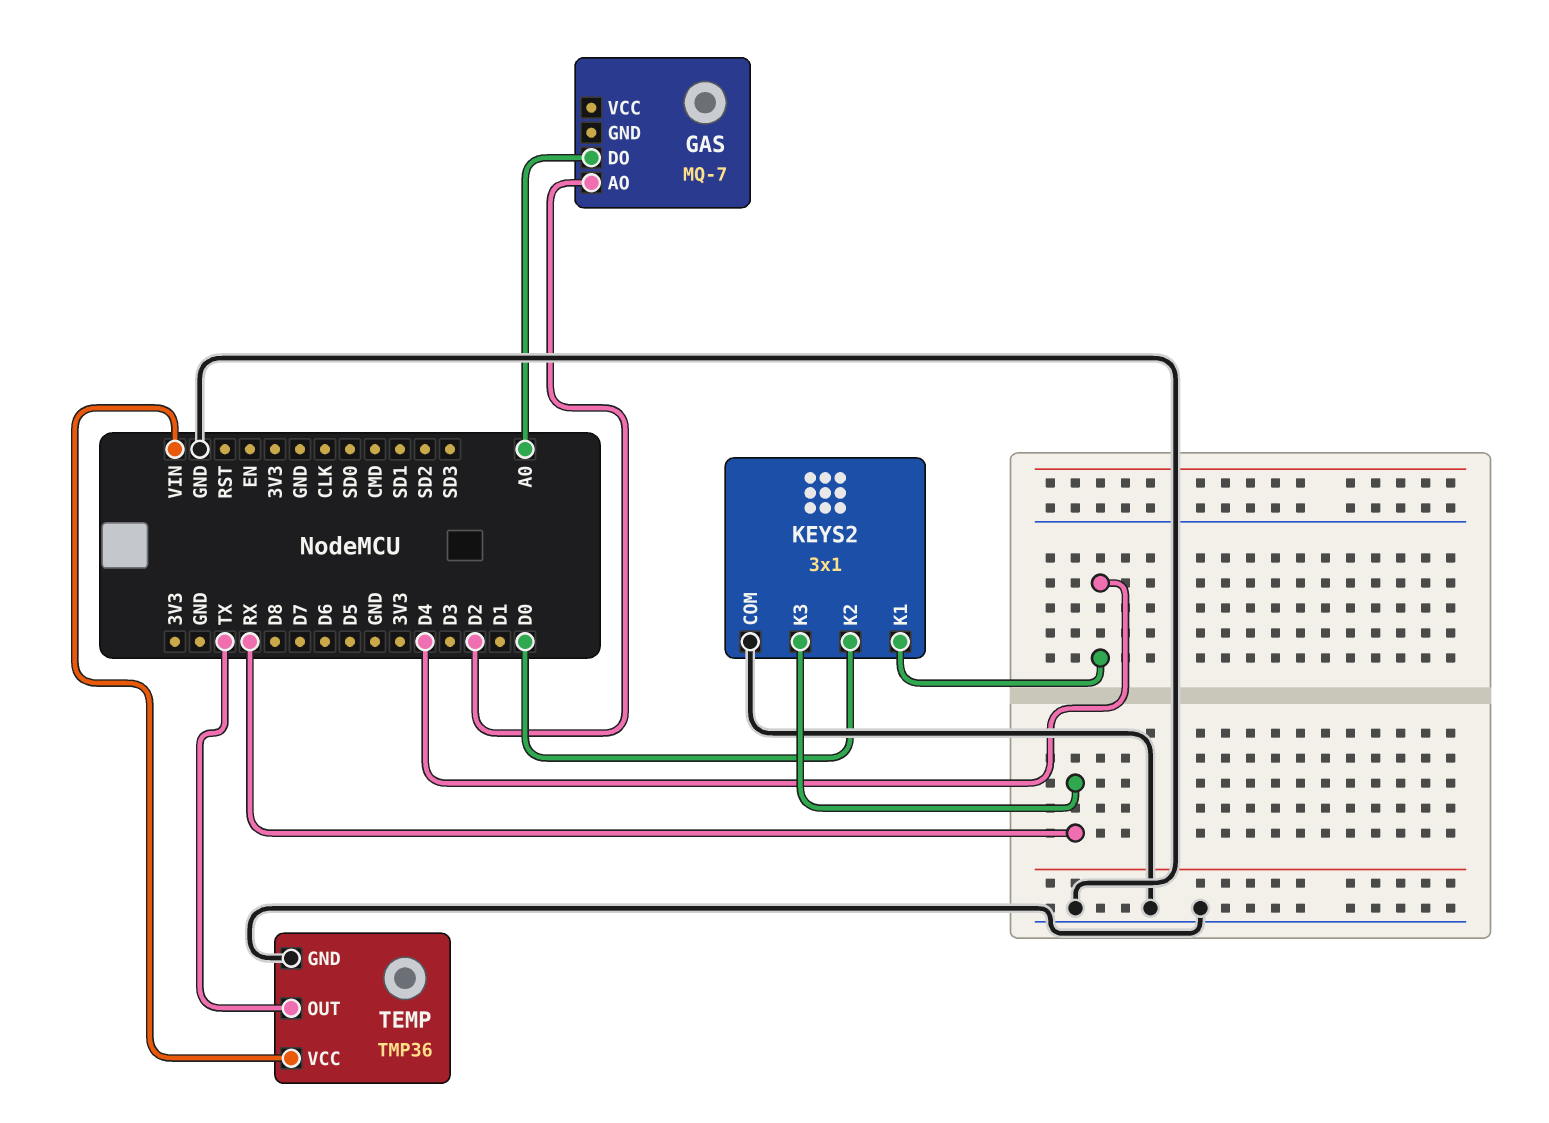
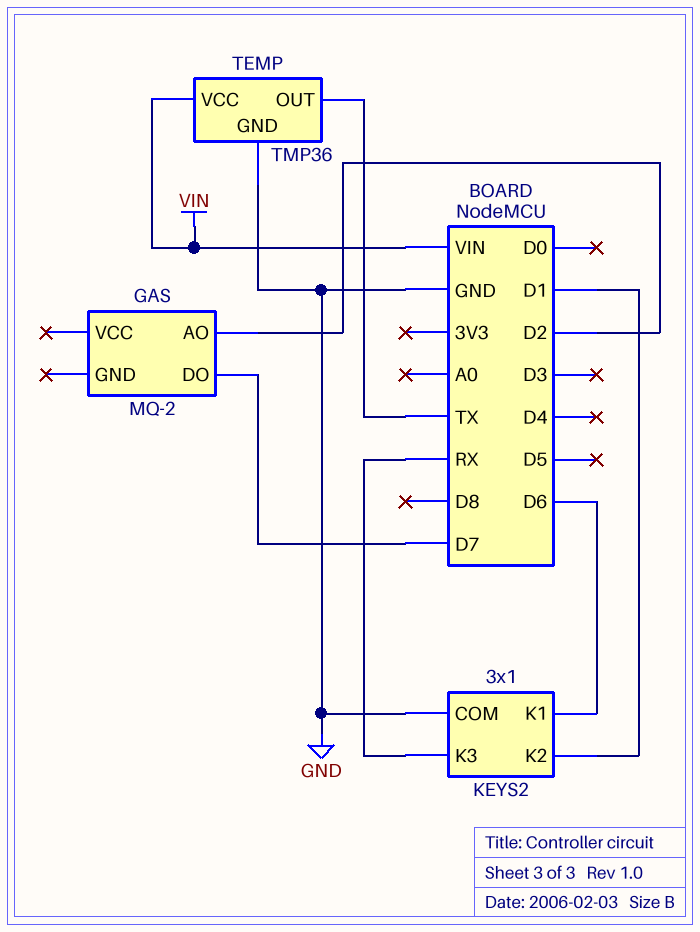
GAS: MQ-7 -> MQ-2
GAS pin DO: A0 -> D7
KEYS2 pin K1: D4 -> D6
KEYS2 pin K2: D0 -> D1

